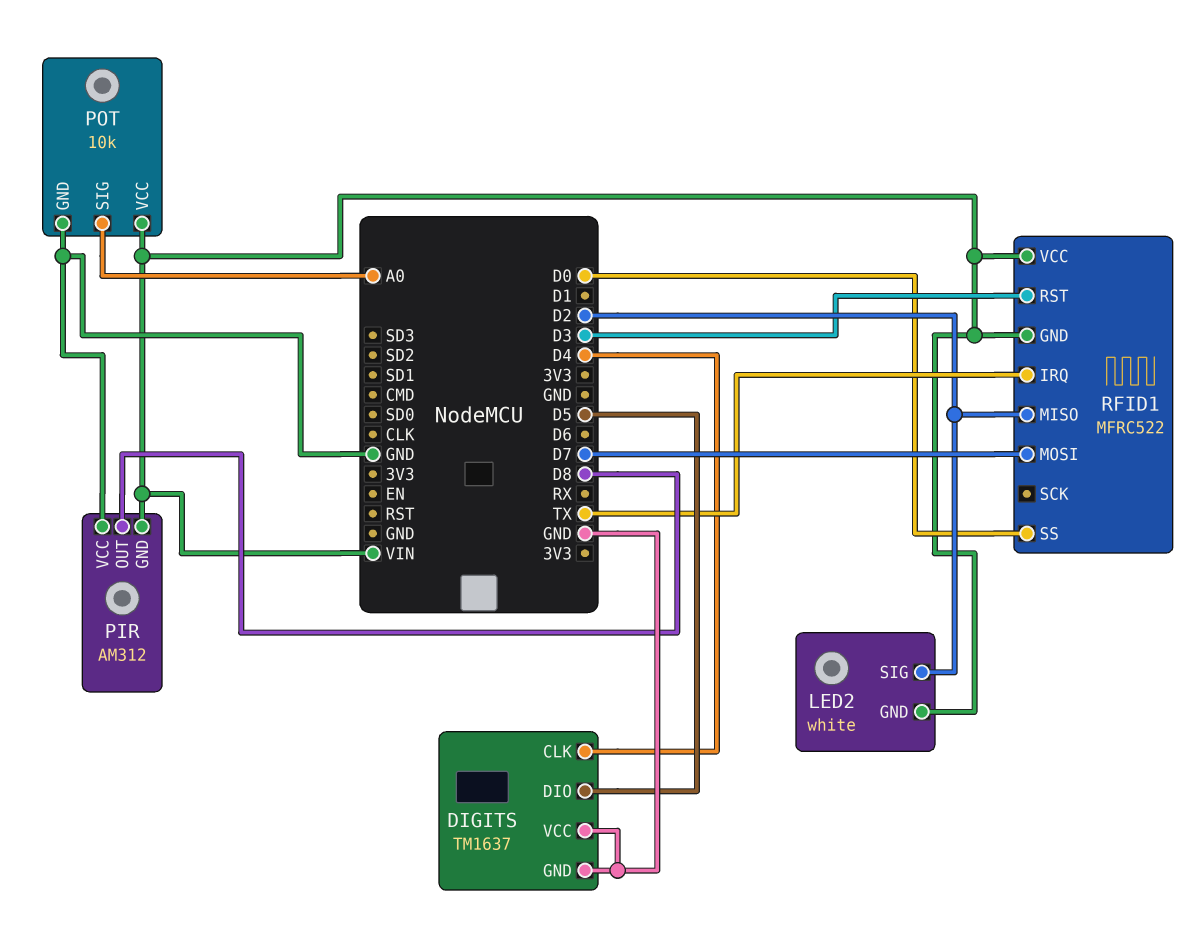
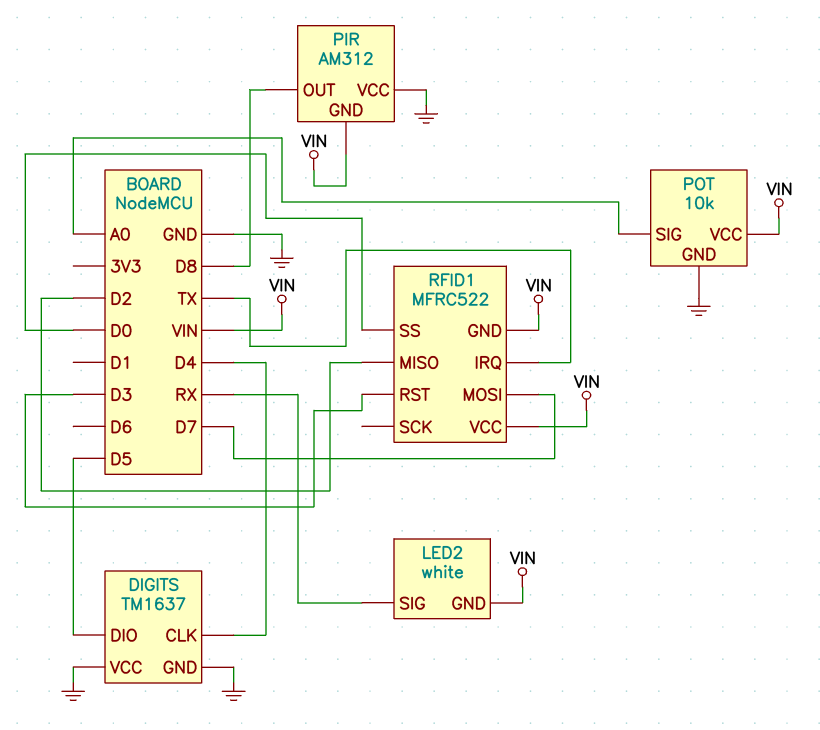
LED2 pin SIG: D2 -> RX

